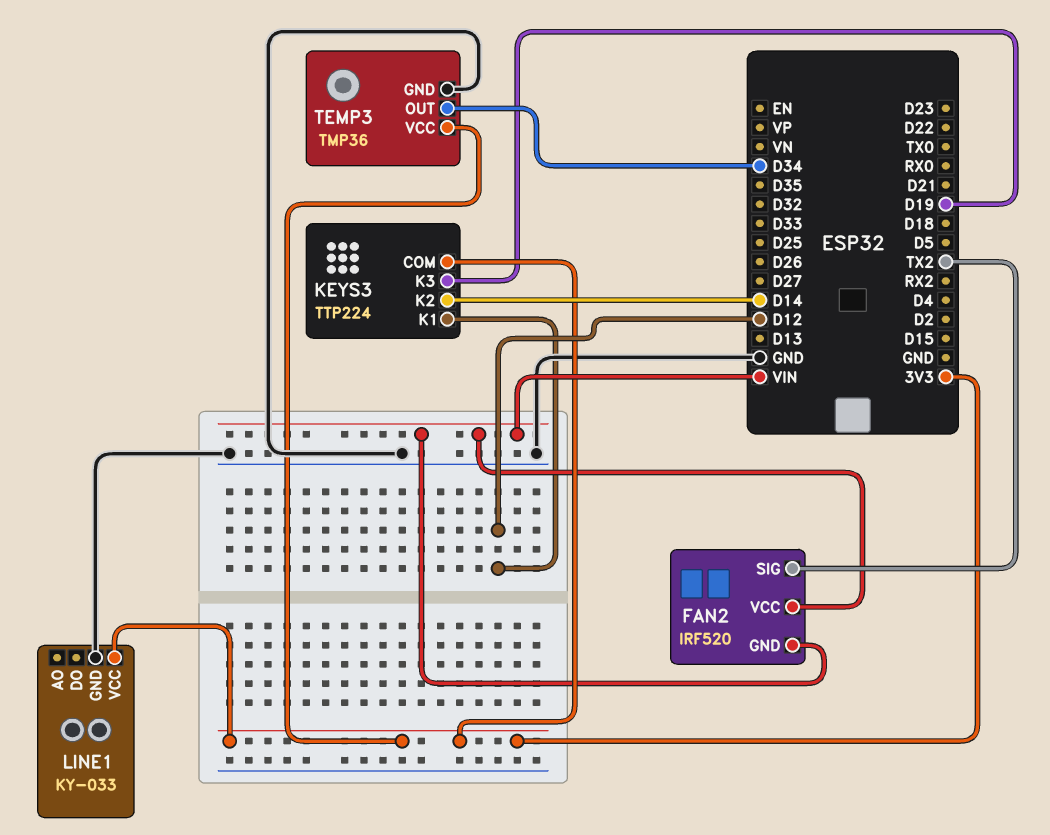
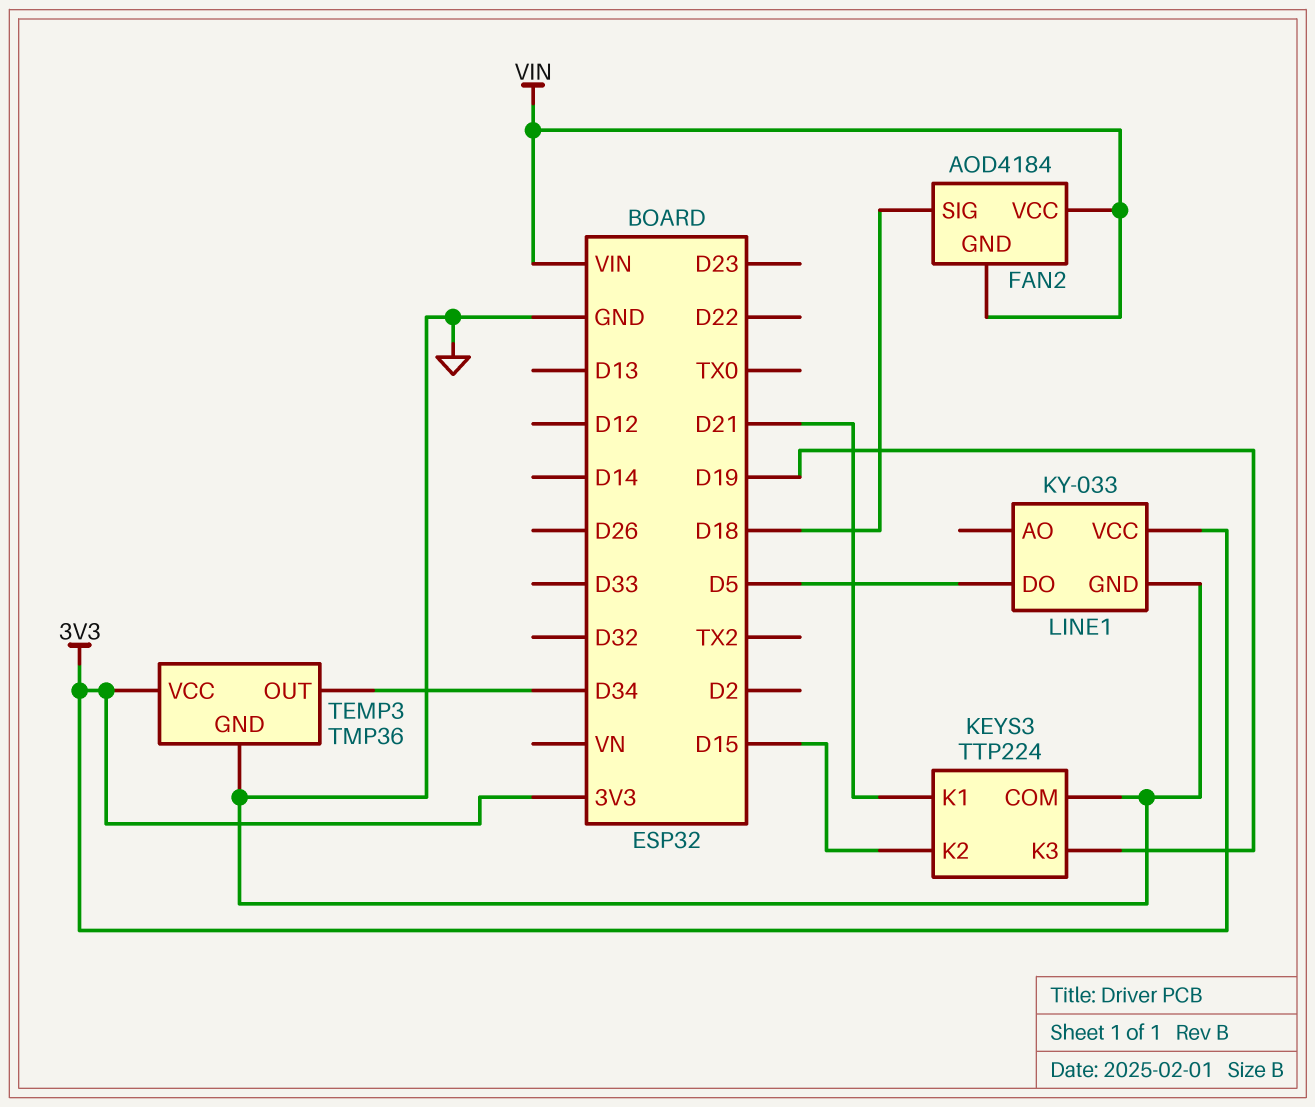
FAN2: IRF520 -> AOD4184
FAN2 pin SIG: TX2 -> D18
KEYS3 pin COM: 3V3 -> GND
KEYS3 pin K1: D12 -> D21
KEYS3 pin K2: D14 -> D15
LINE1 pin DO: none -> D5

